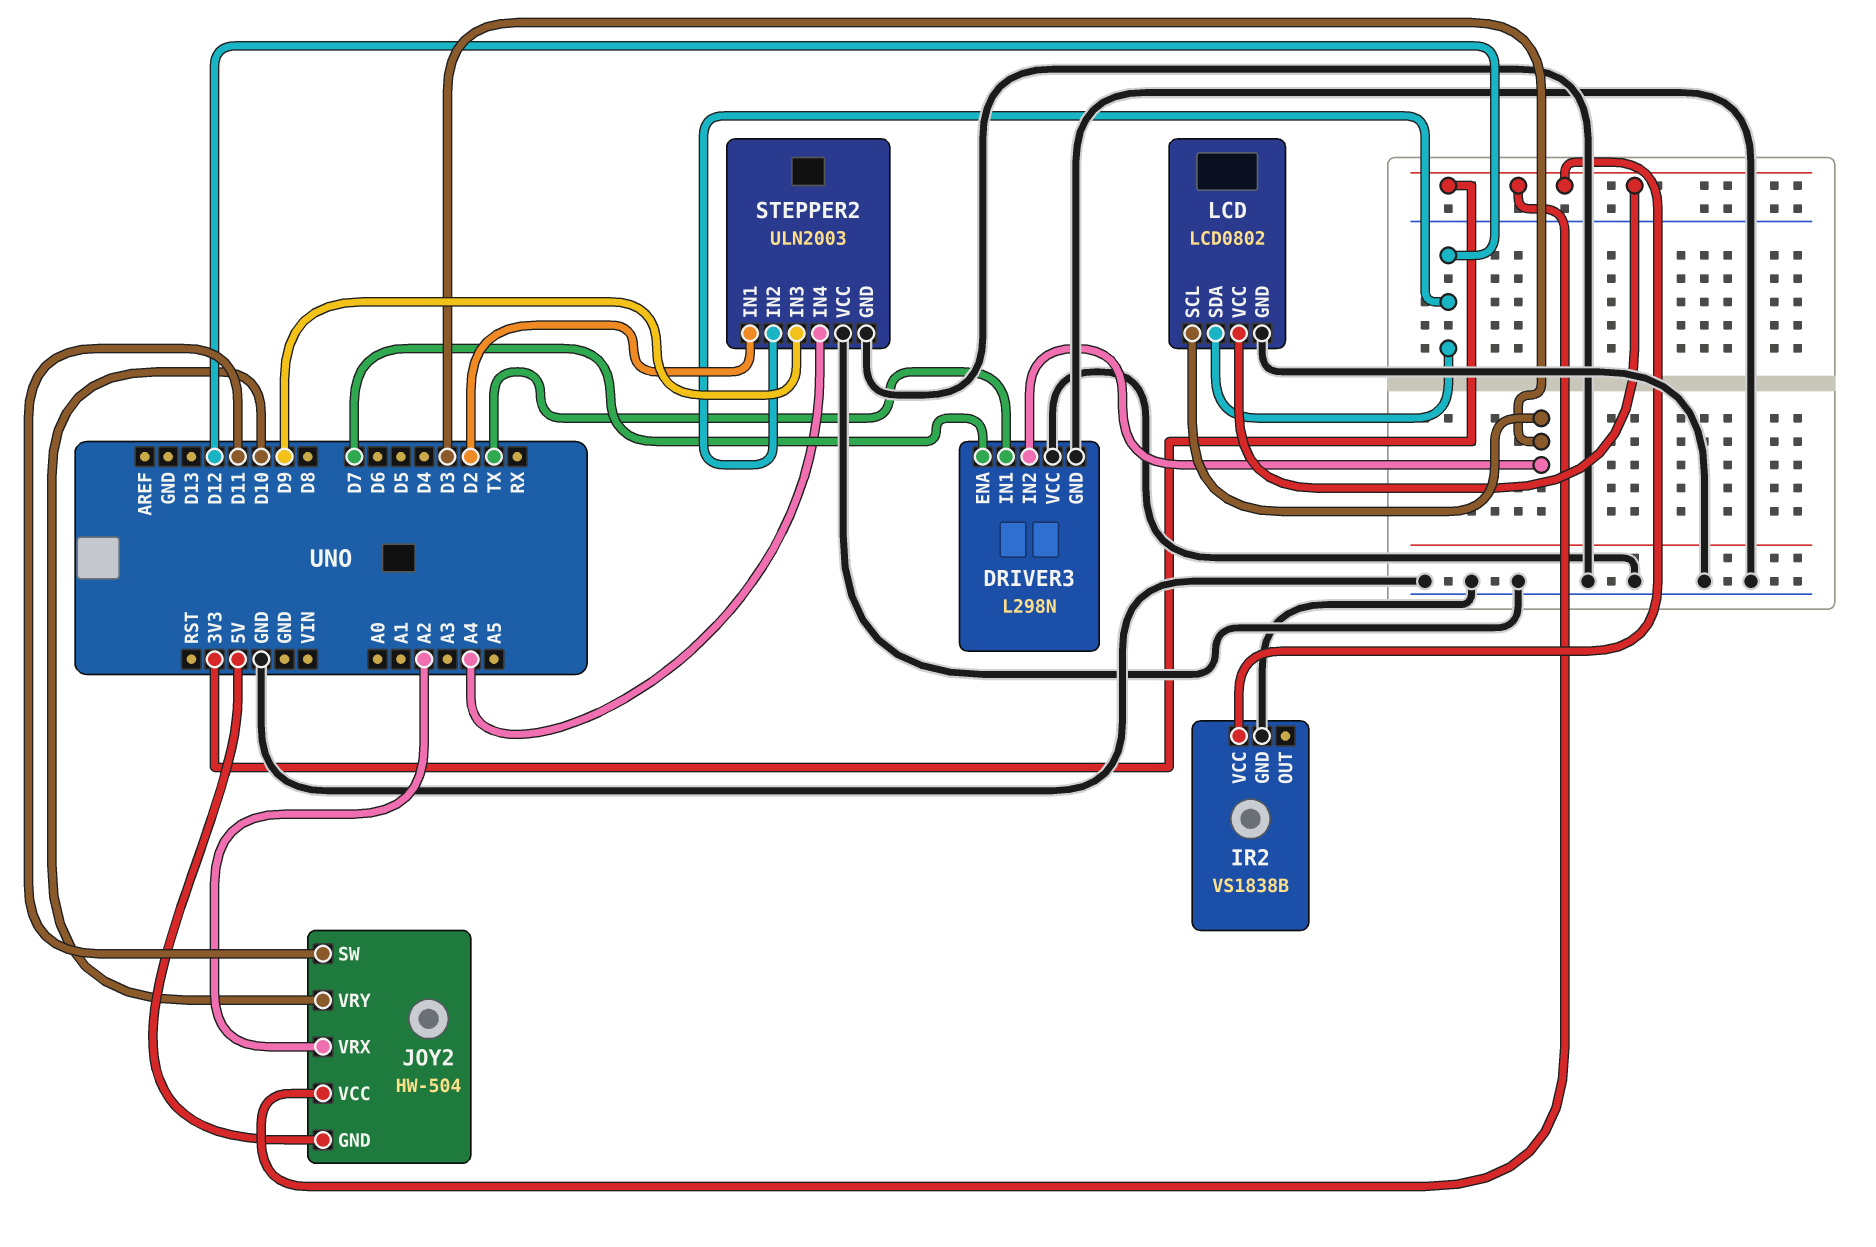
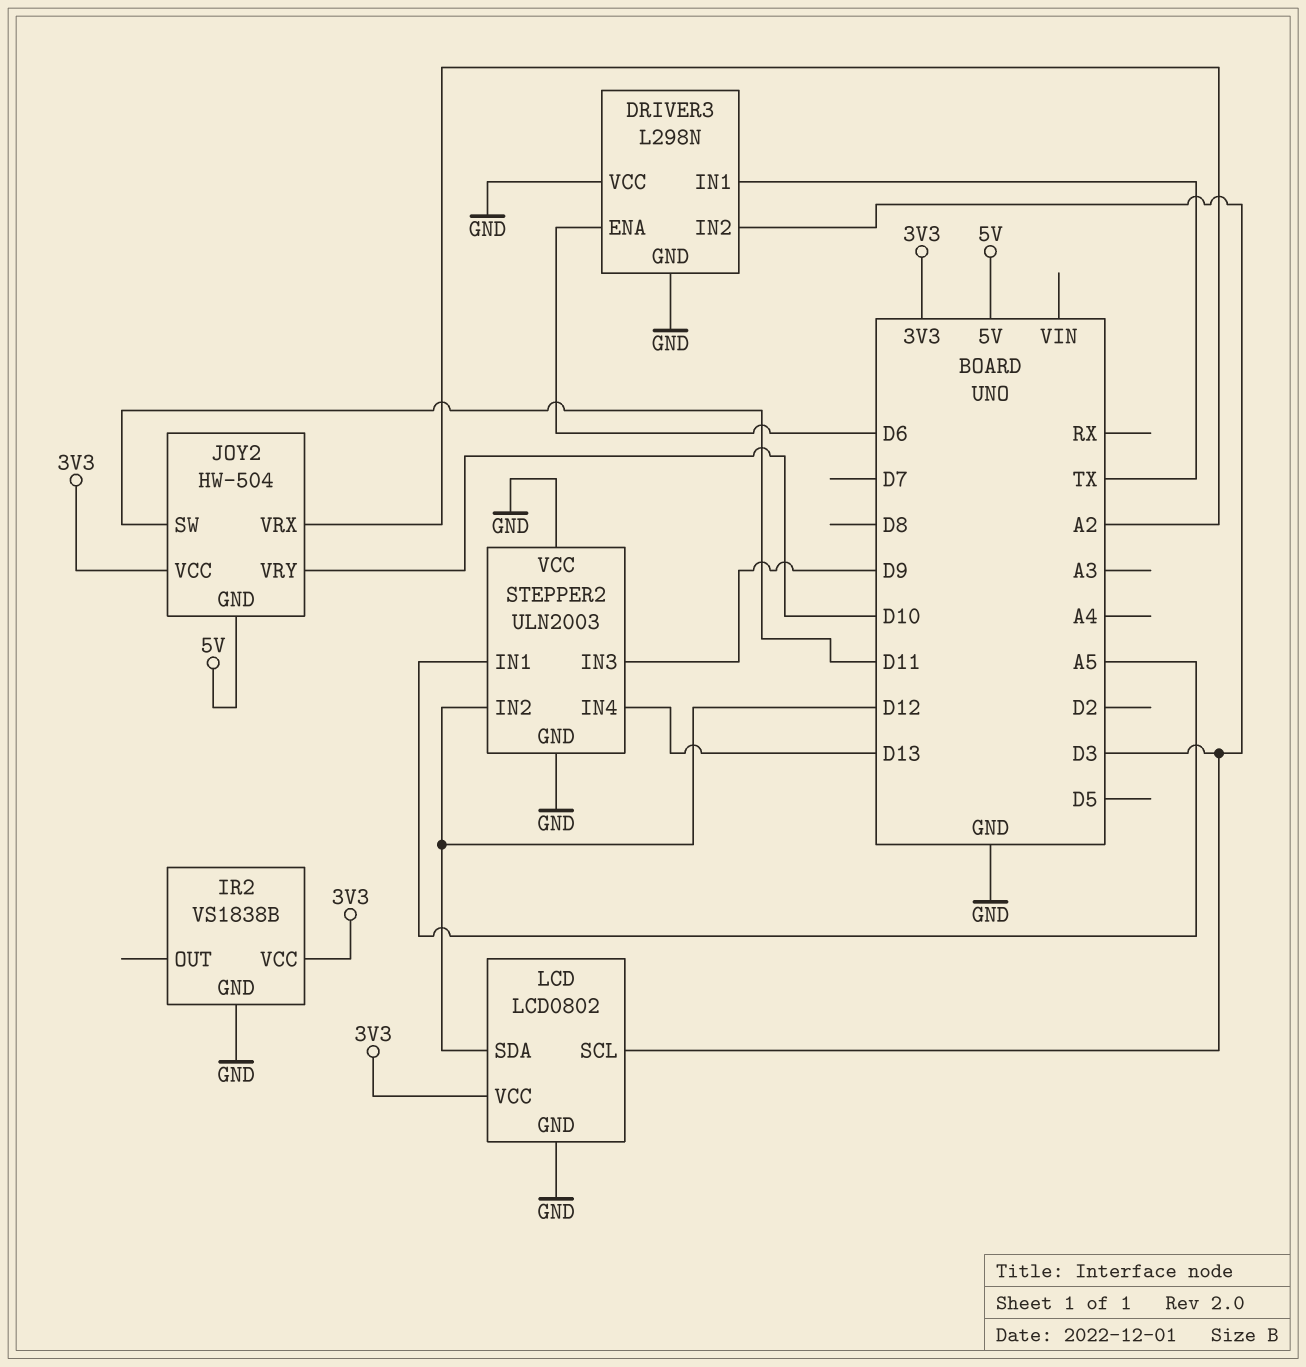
DRIVER3 pin ENA: D7 -> D6
STEPPER2 pin IN1: D2 -> A5
STEPPER2 pin IN4: A4 -> D13

